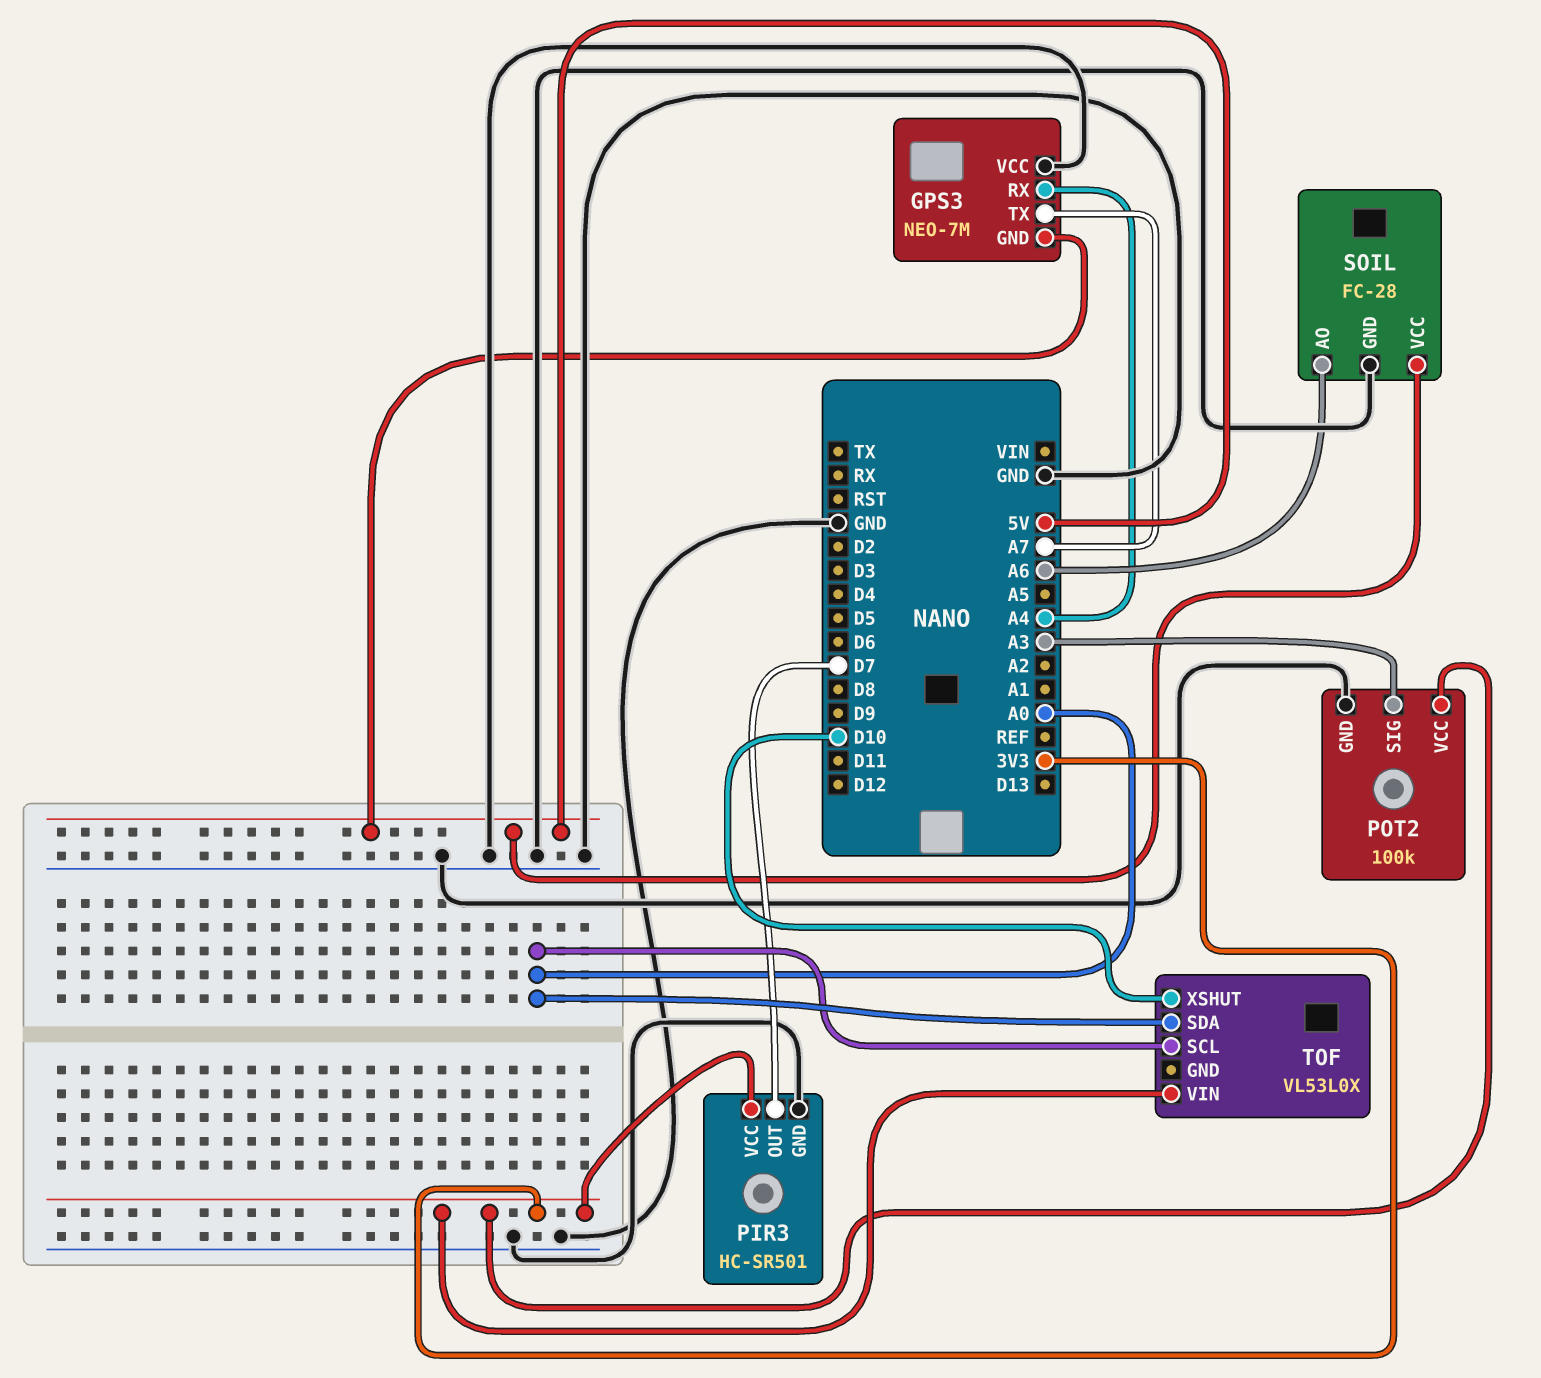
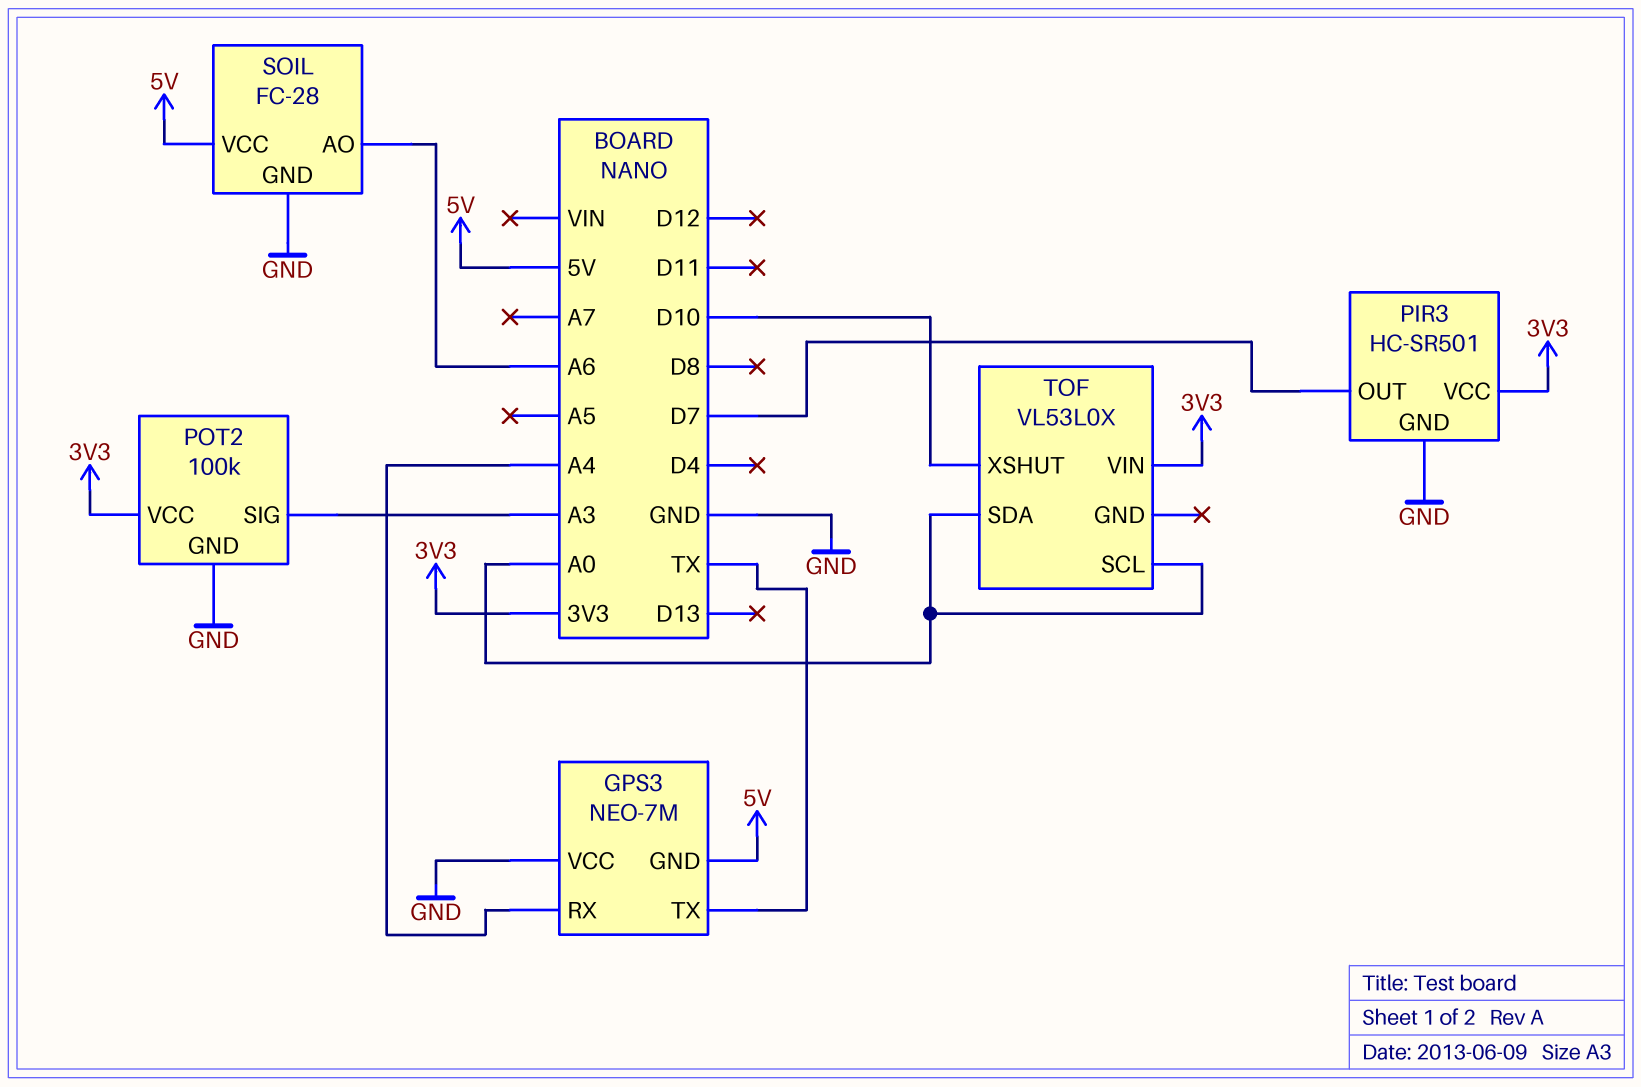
GPS3 pin TX: A7 -> TX

